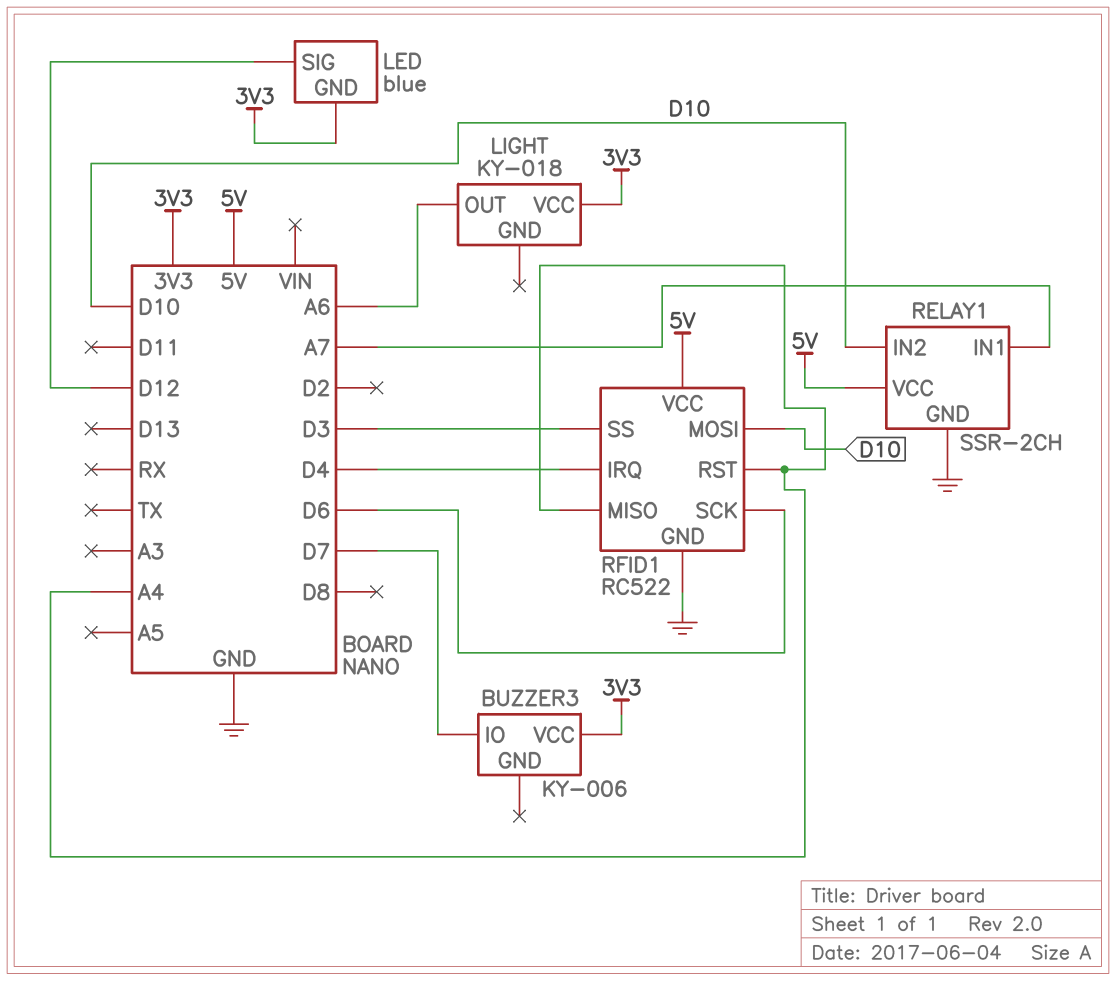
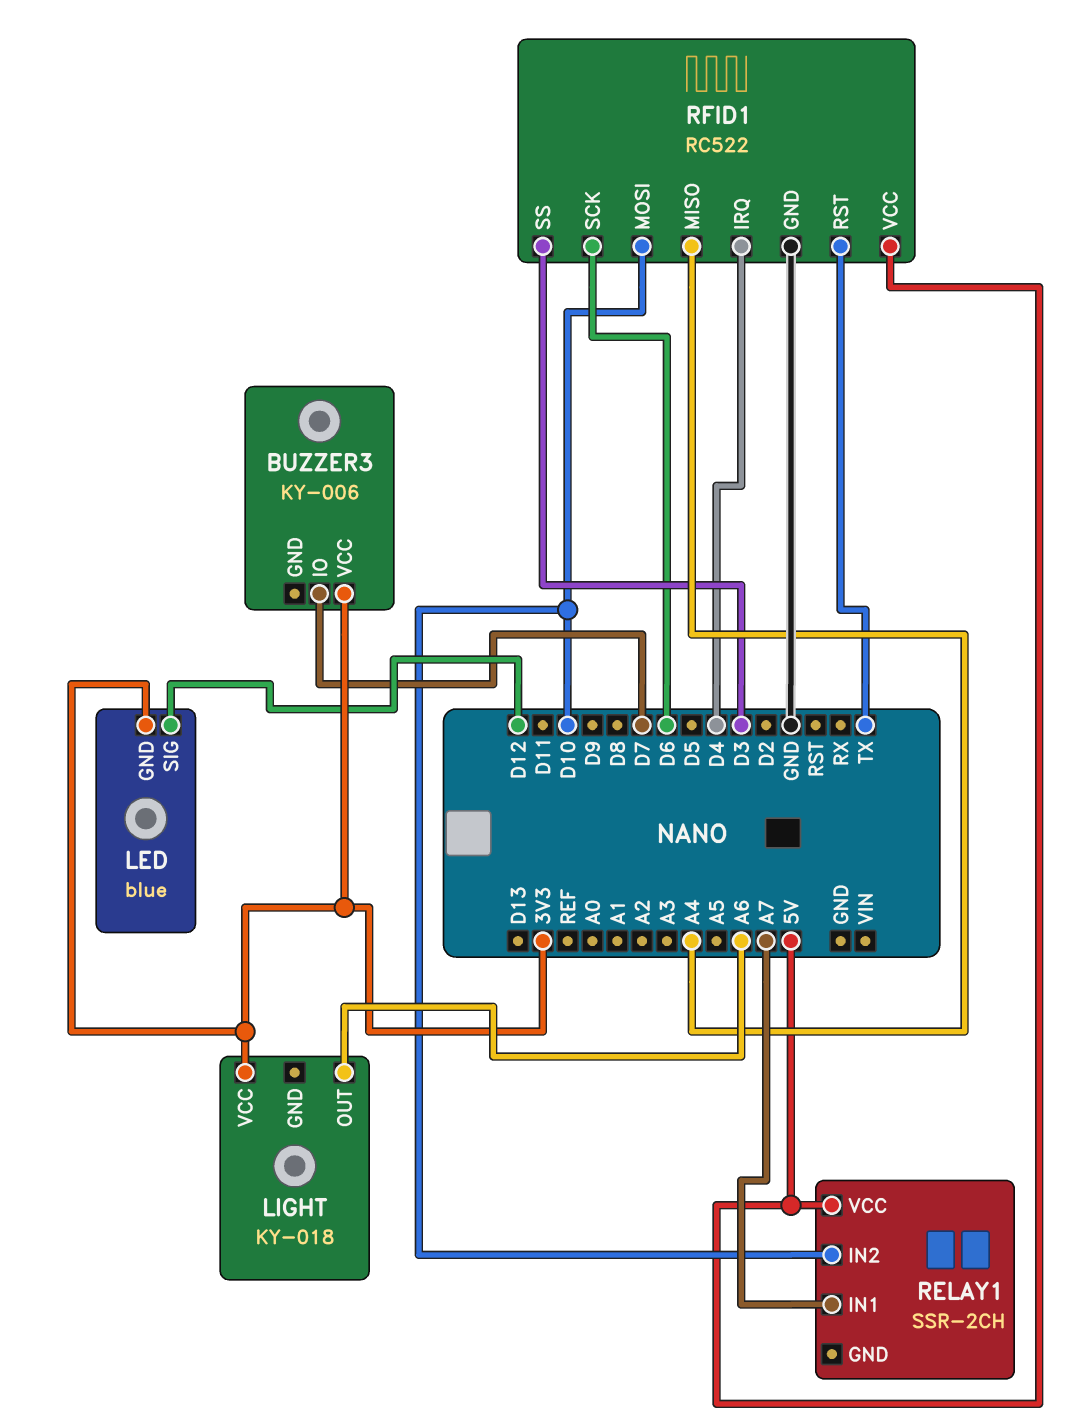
RELAY1 pin GND: GND -> none
RFID1 pin RST: A4 -> TX

